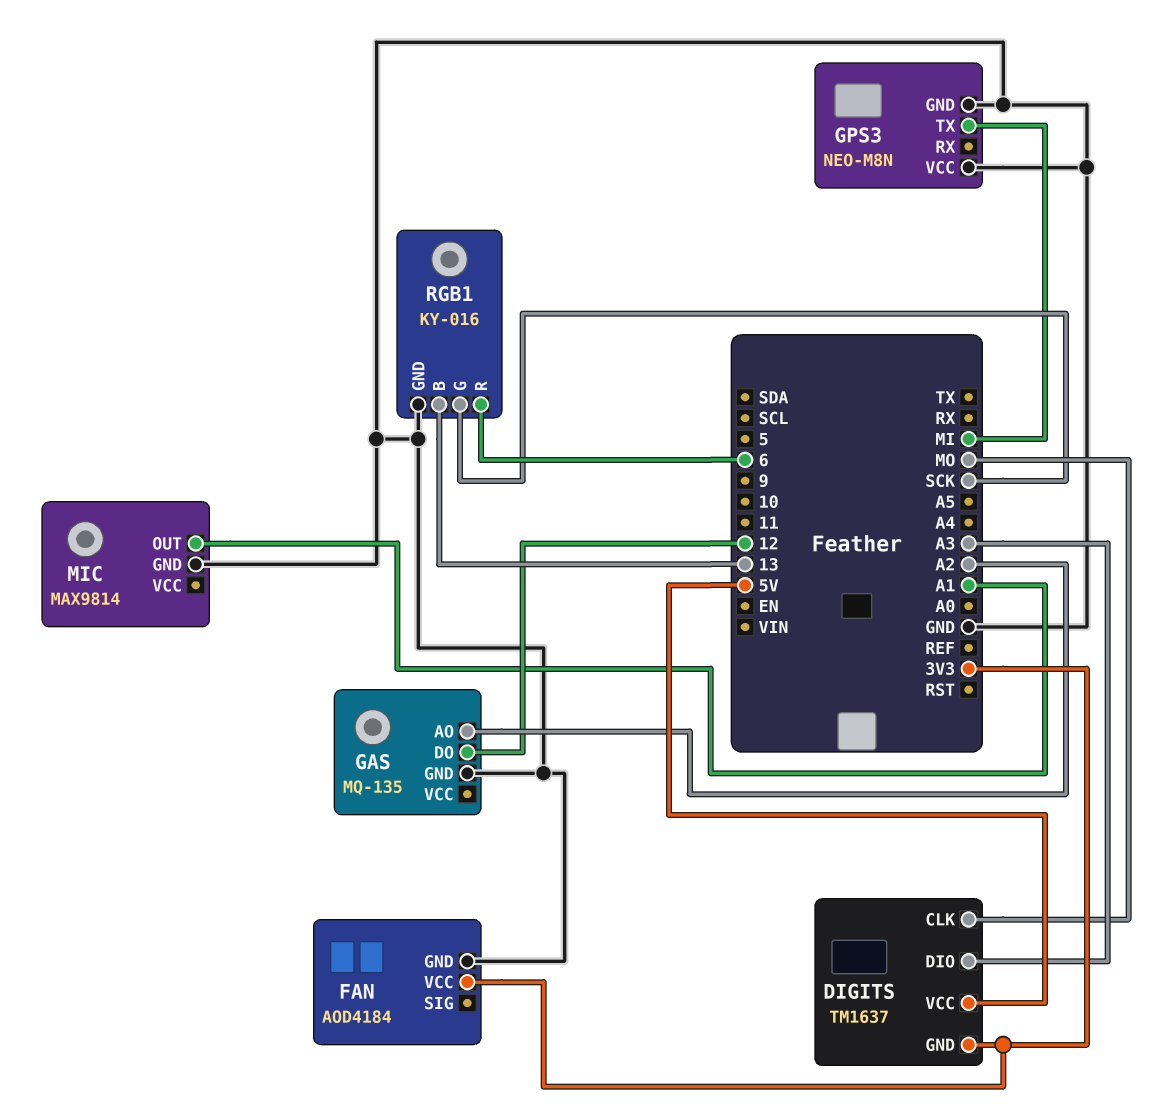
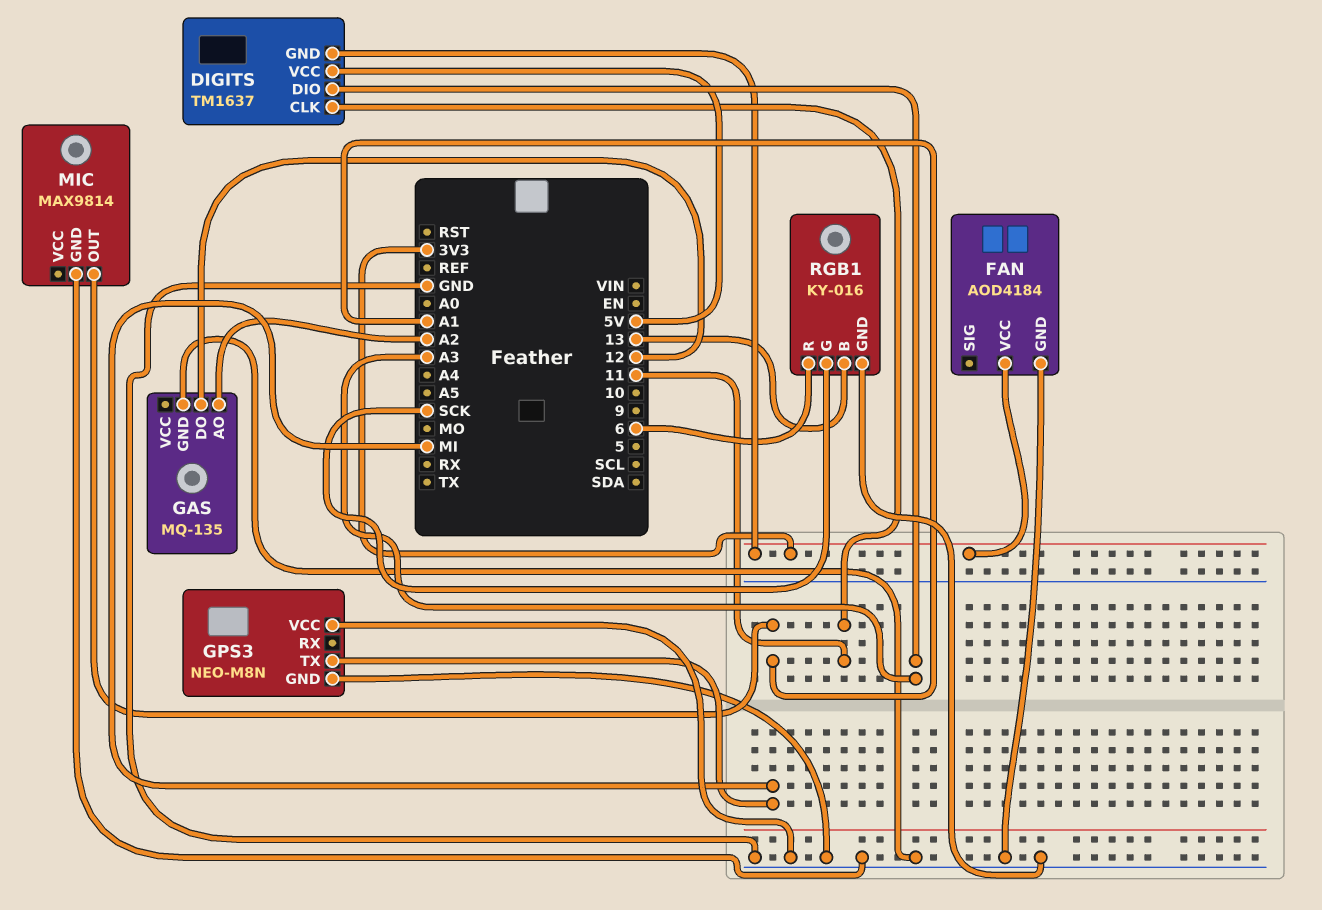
DIGITS pin CLK: MO -> 11

